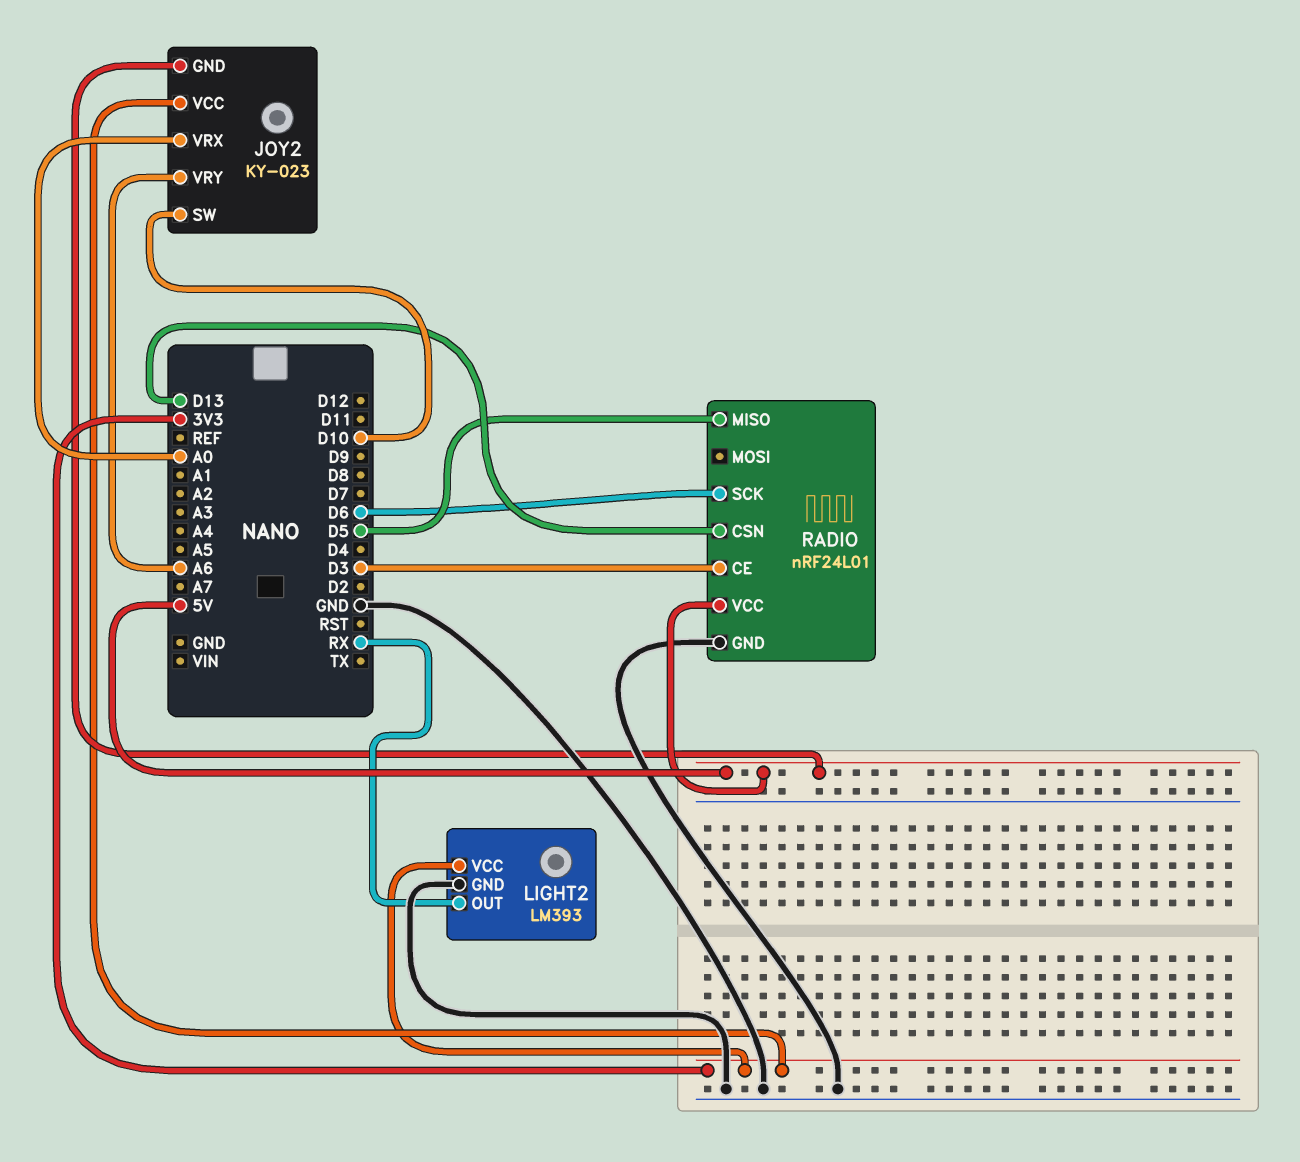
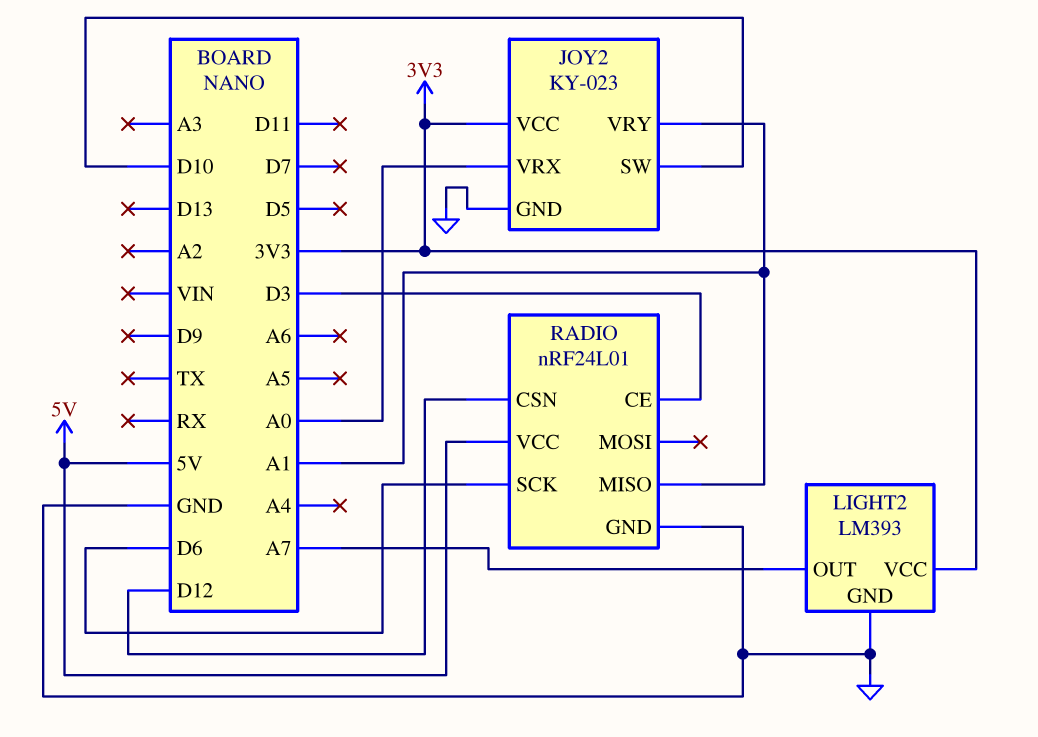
JOY2 pin GND: 5V -> GND
JOY2 pin VRY: A6 -> A1
LIGHT2 pin OUT: RX -> A7
RADIO pin CSN: D13 -> D12
RADIO pin MISO: D5 -> A1

